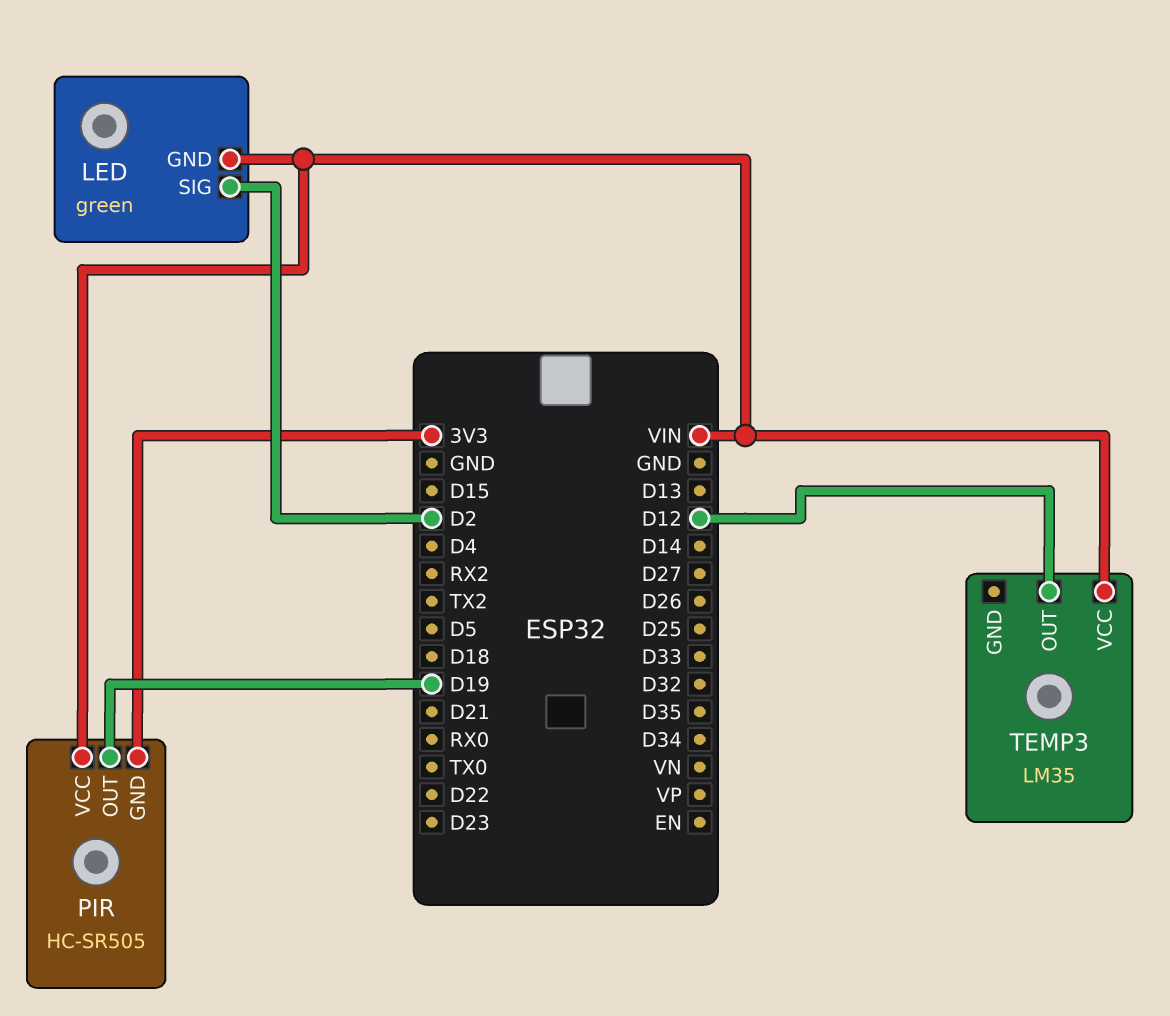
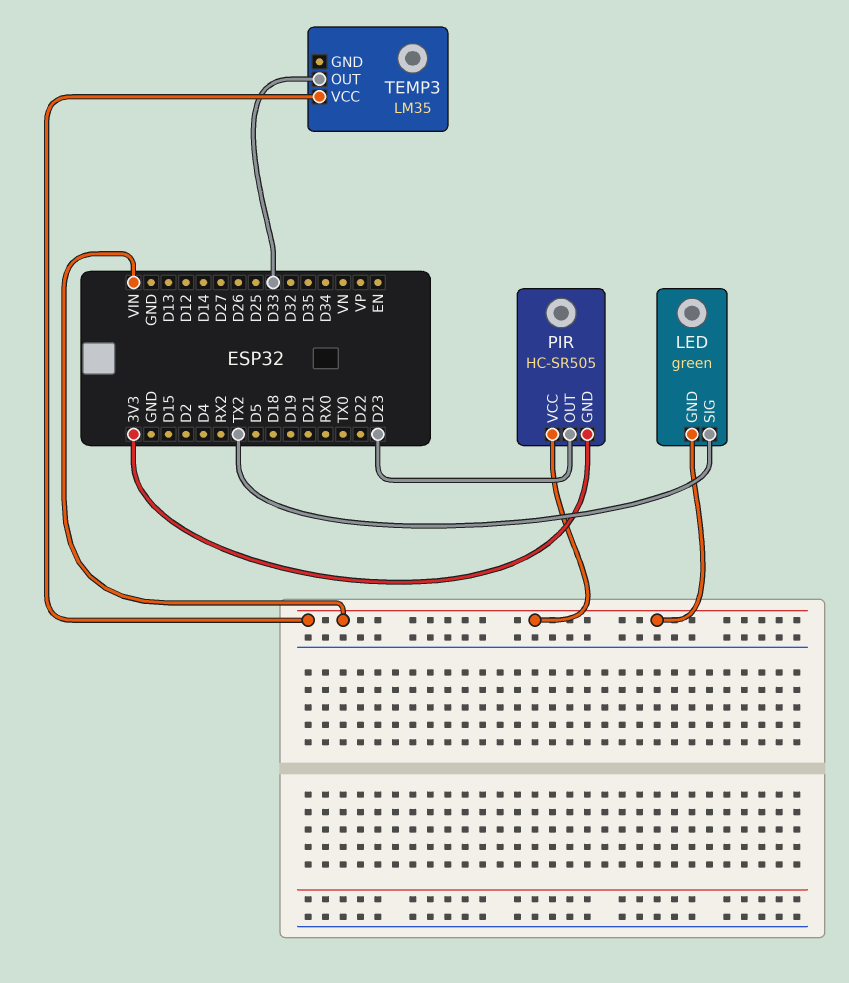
LED pin SIG: D2 -> TX2
PIR pin OUT: D19 -> D23
TEMP3 pin OUT: D12 -> D33

